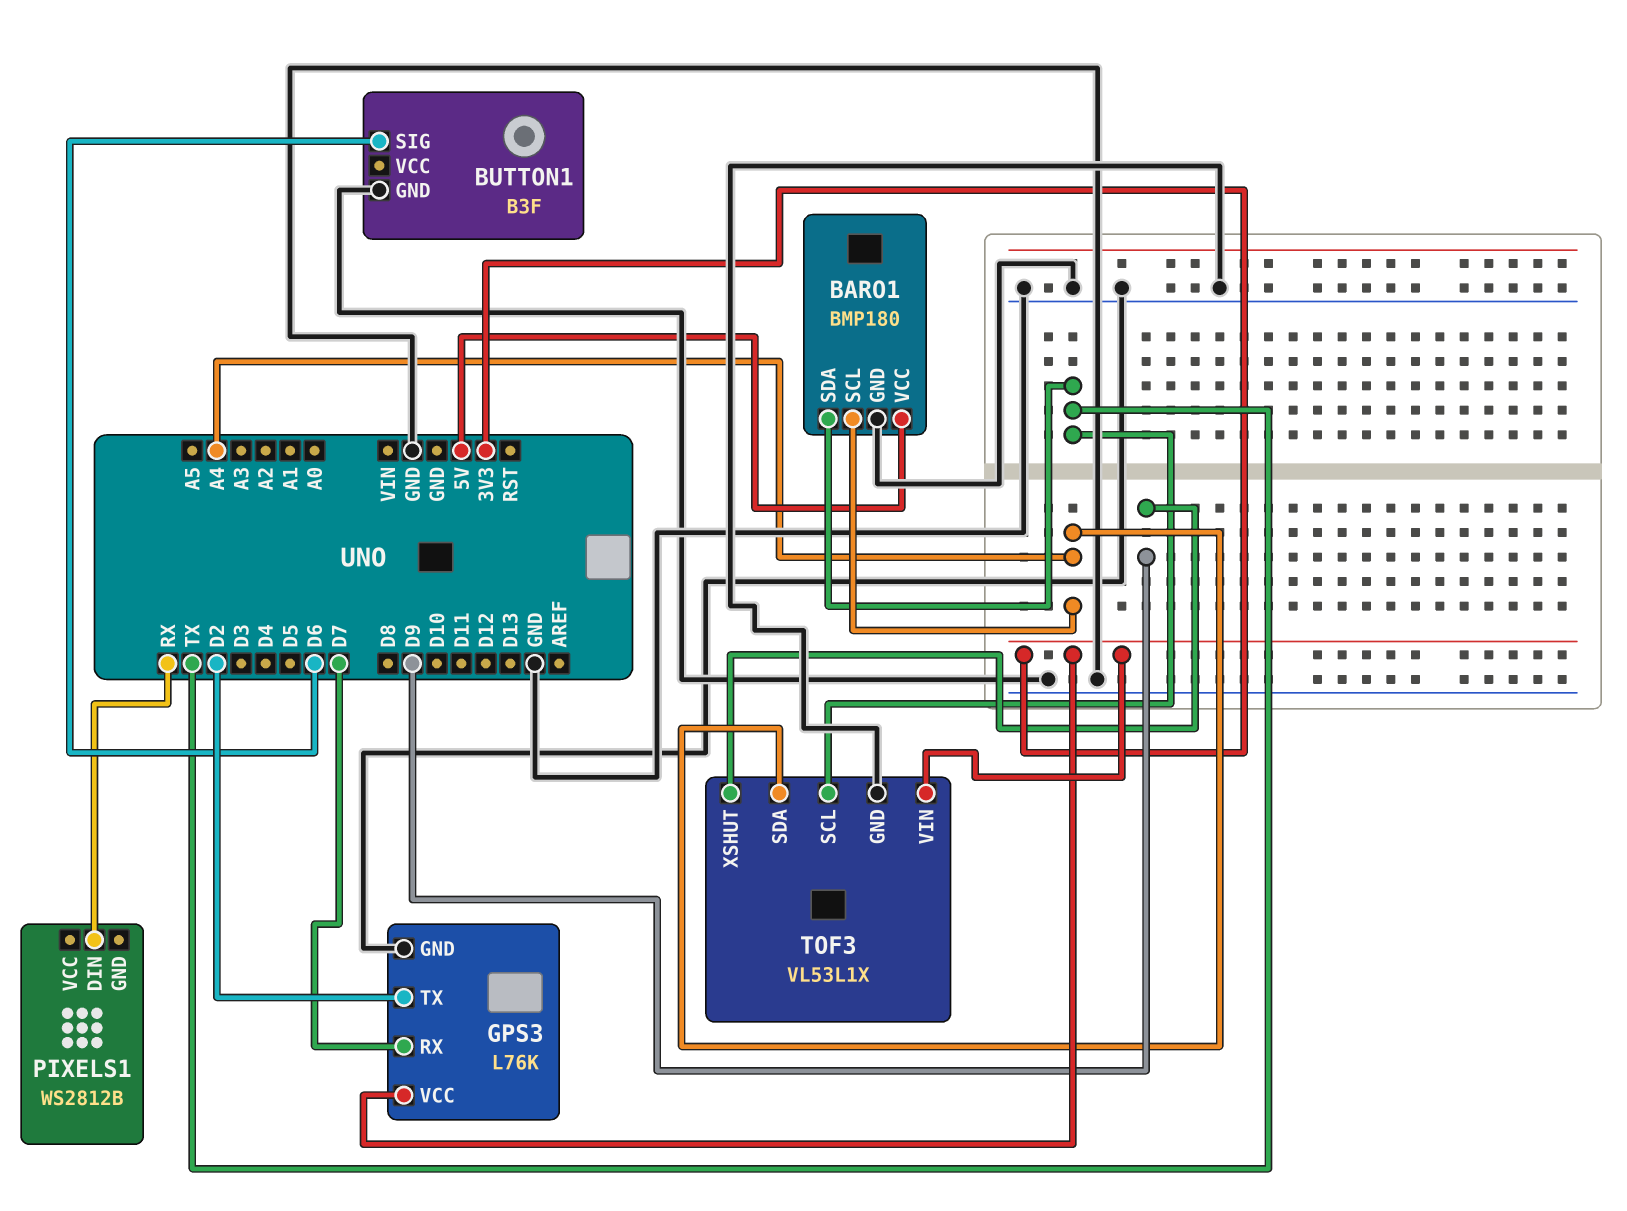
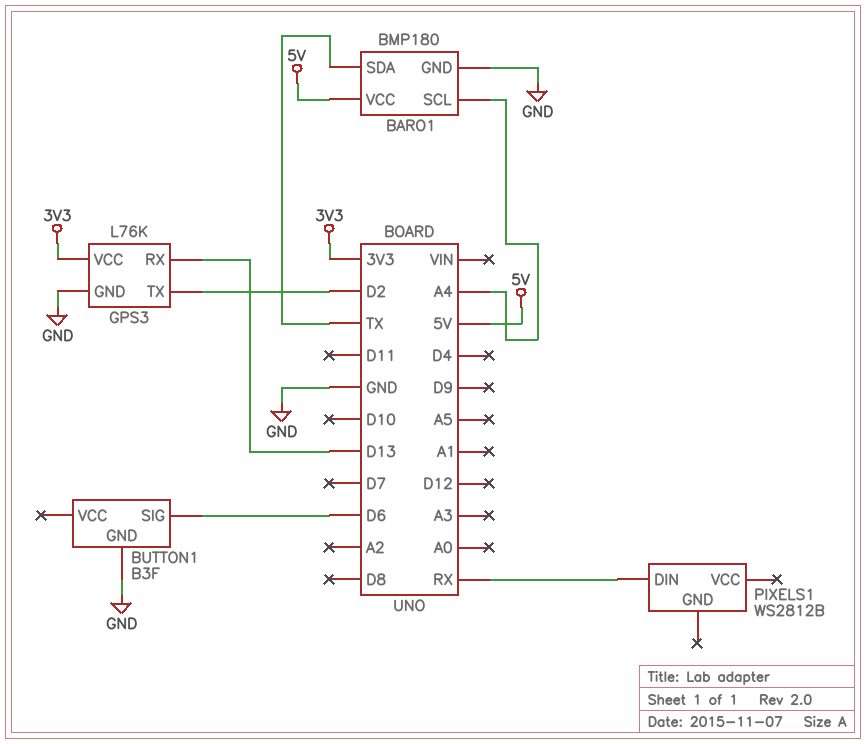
GPS3 pin RX: D7 -> D13
TOF3: VL53L1X -> none
TOF3 pin GND: GND -> none
TOF3 pin SCL: TX -> none
TOF3 pin SDA: A4 -> none
TOF3 pin VIN: 3V3 -> none
TOF3 pin XSHUT: D9 -> none

